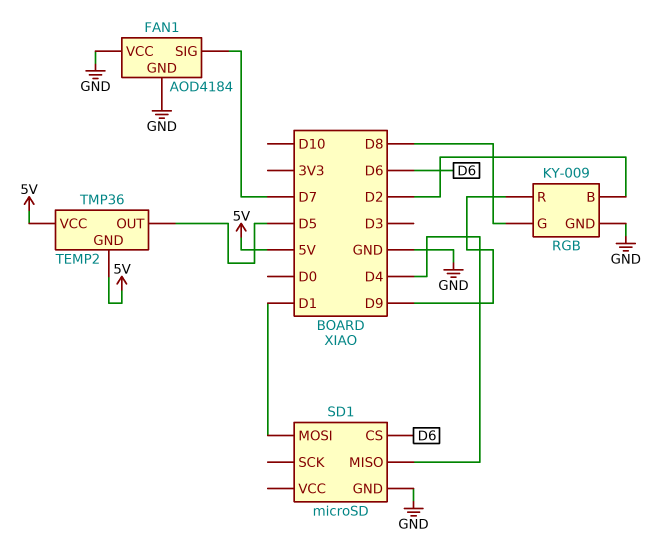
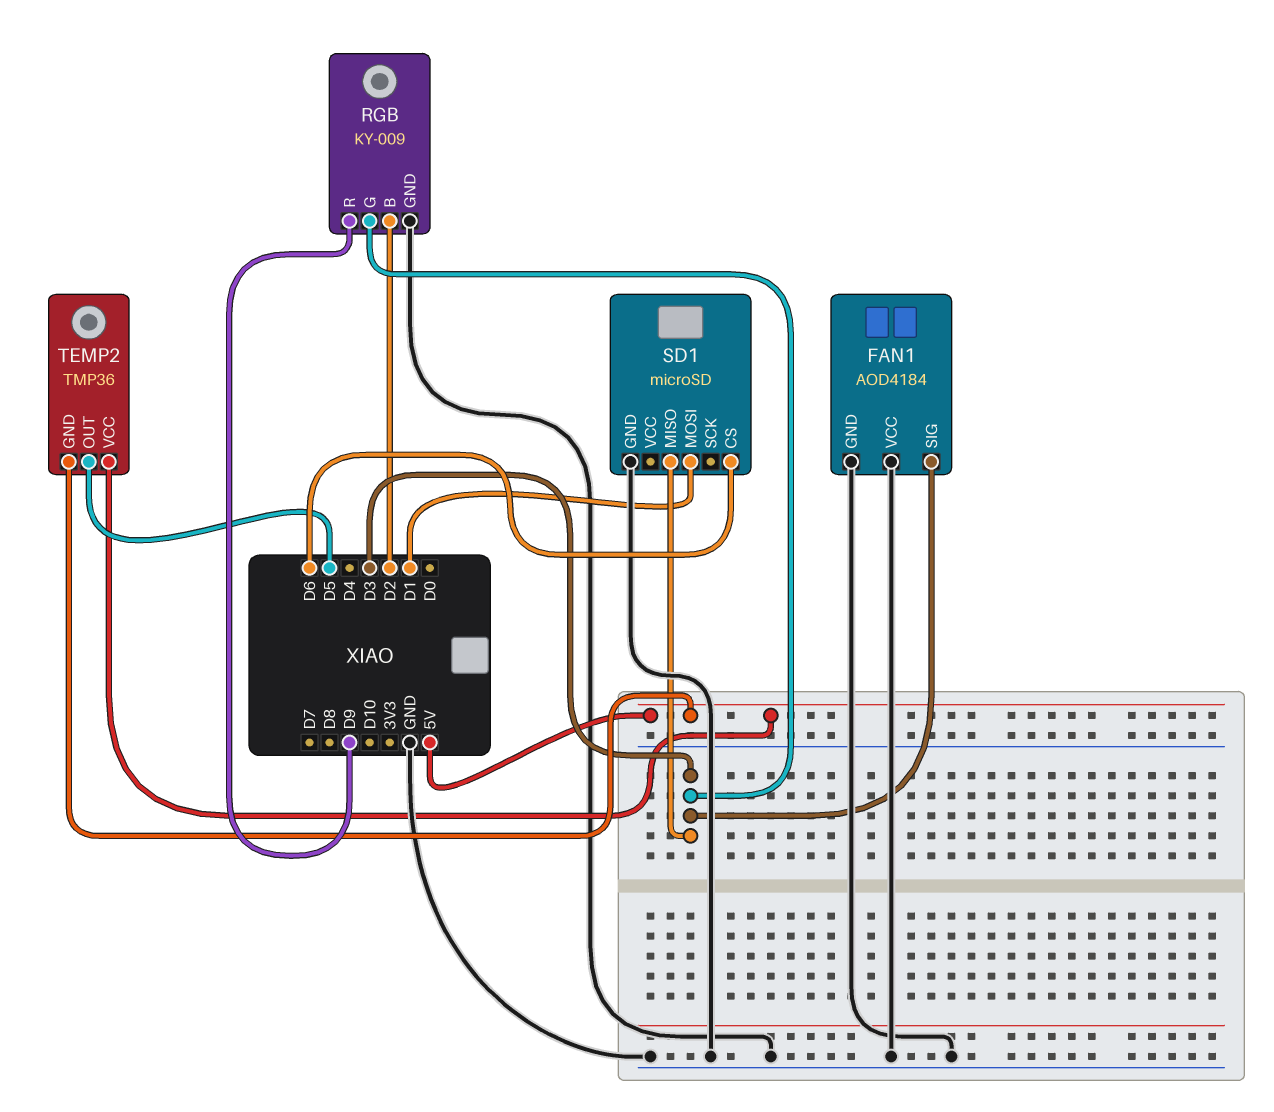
FAN1 pin SIG: D7 -> D3
RGB pin G: D8 -> D3
SD1 pin MISO: D4 -> D3

